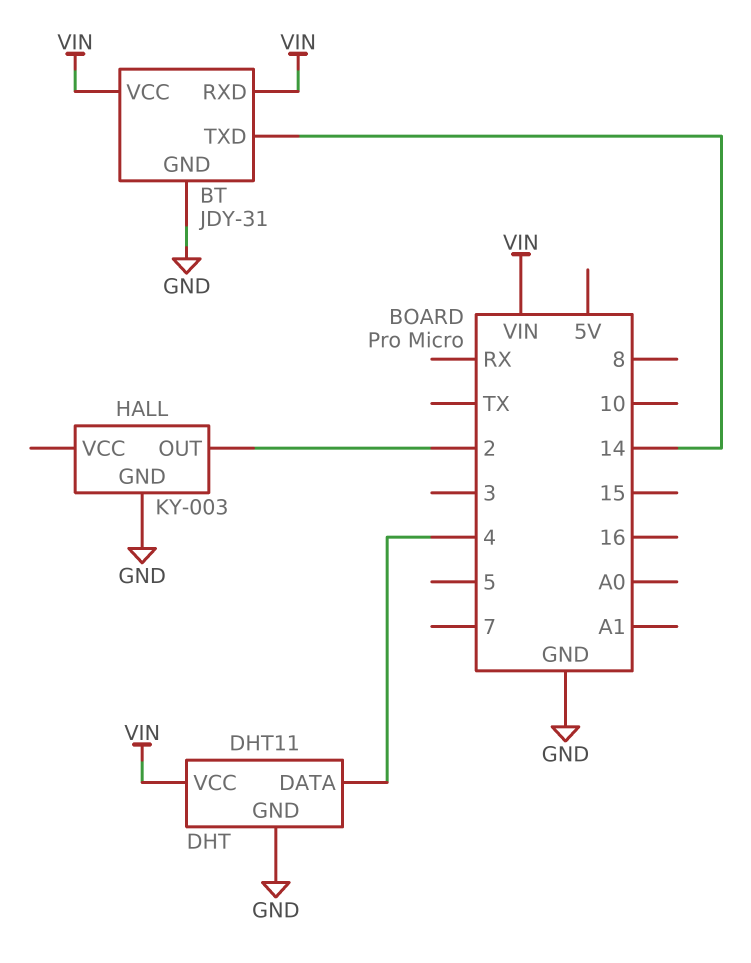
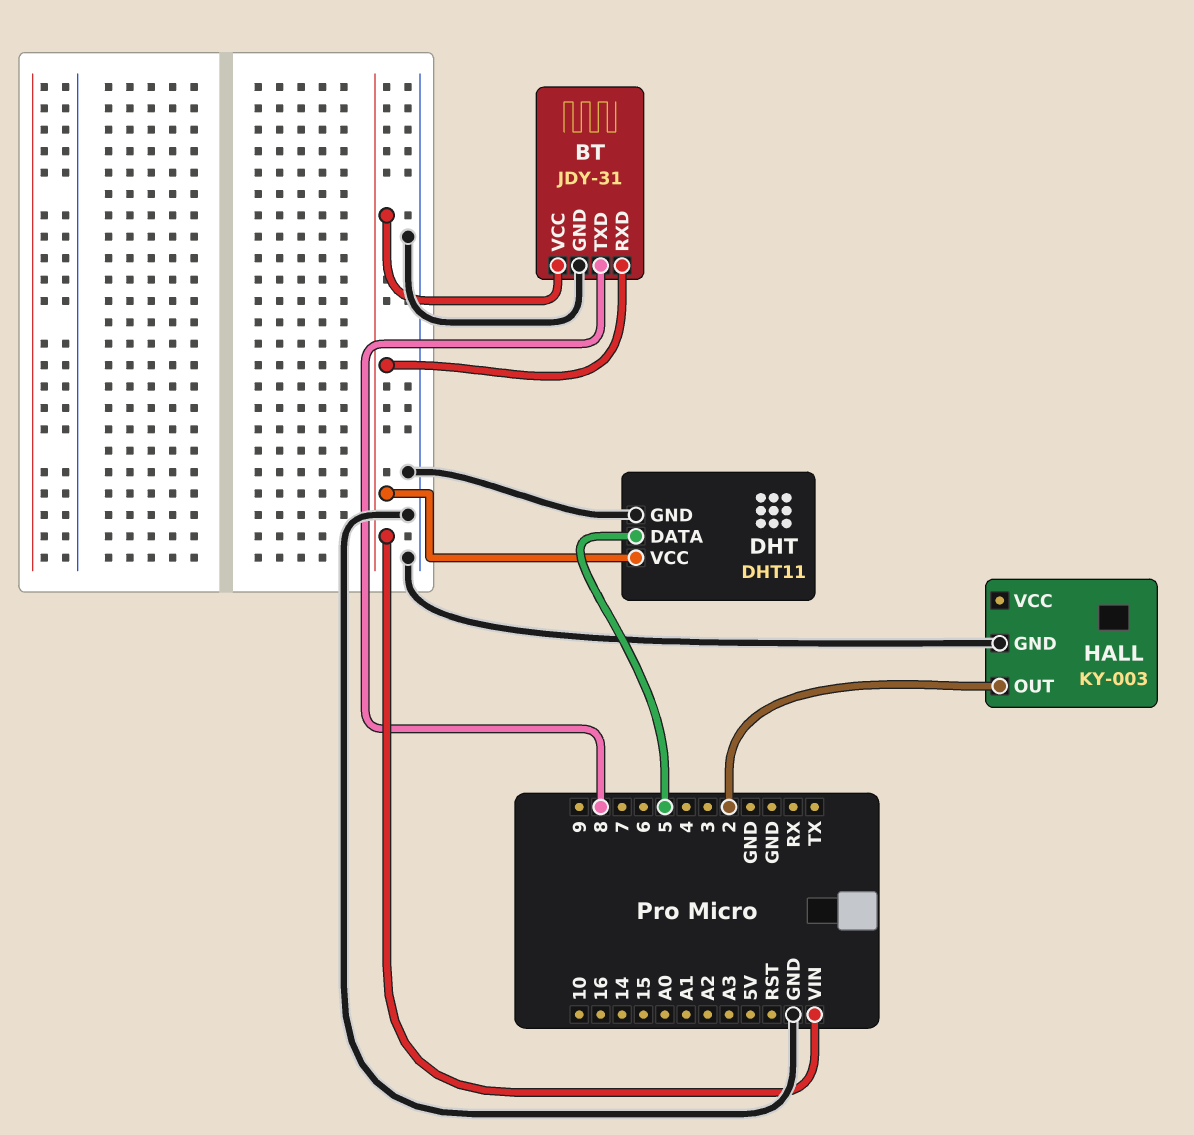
BT pin TXD: 14 -> 8
DHT pin DATA: 4 -> 5

